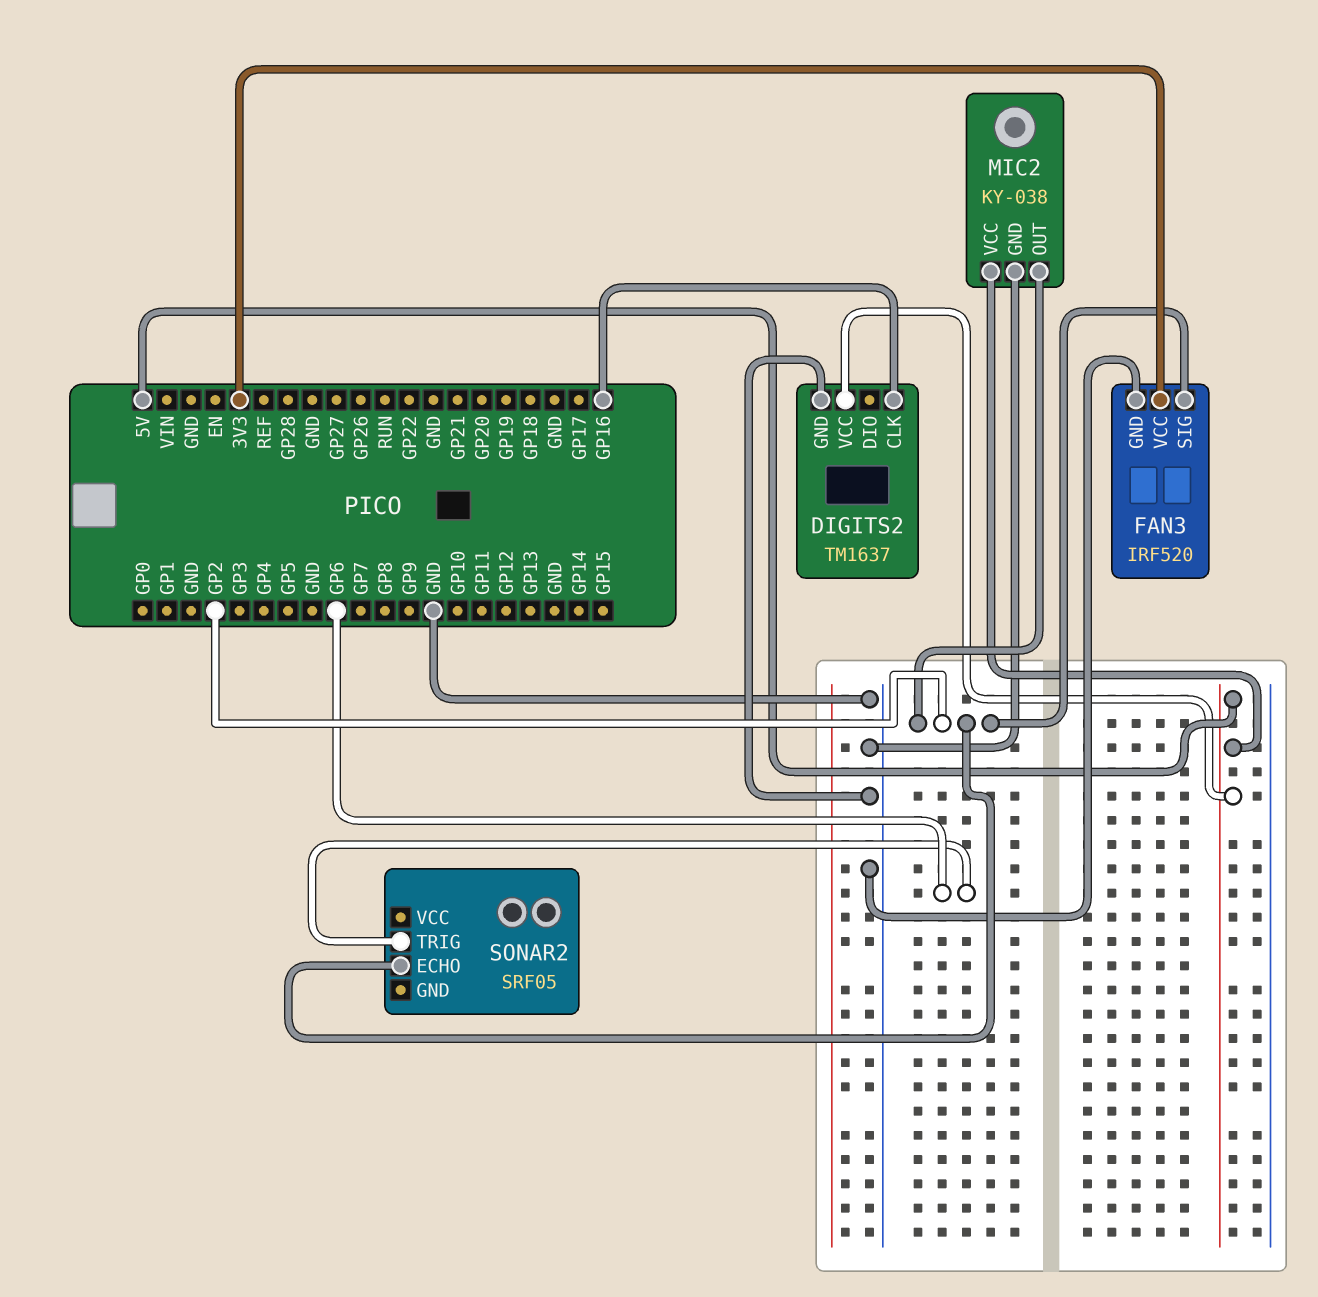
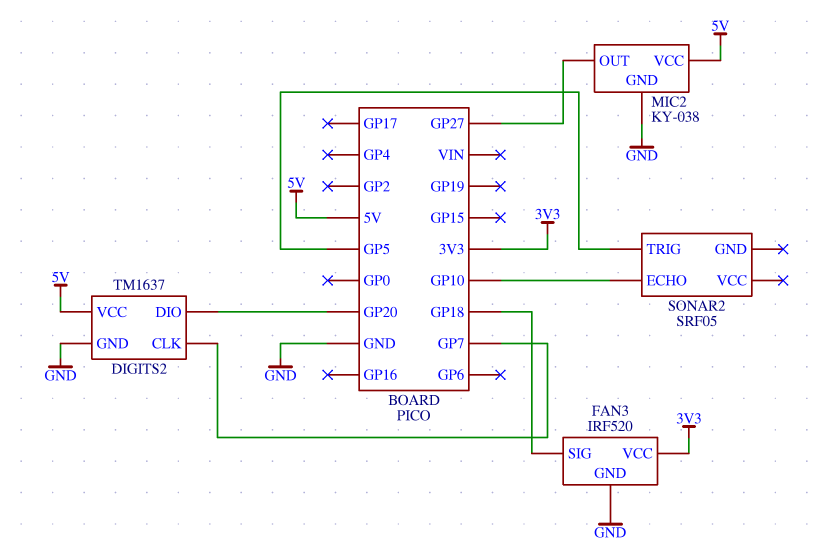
DIGITS2 pin CLK: GP16 -> GP7
DIGITS2 pin DIO: none -> GP20
FAN3 pin SIG: GP2 -> GP18
MIC2 pin OUT: GP2 -> GP27
SONAR2 pin ECHO: GP2 -> GP10
SONAR2 pin TRIG: GP6 -> GP5

